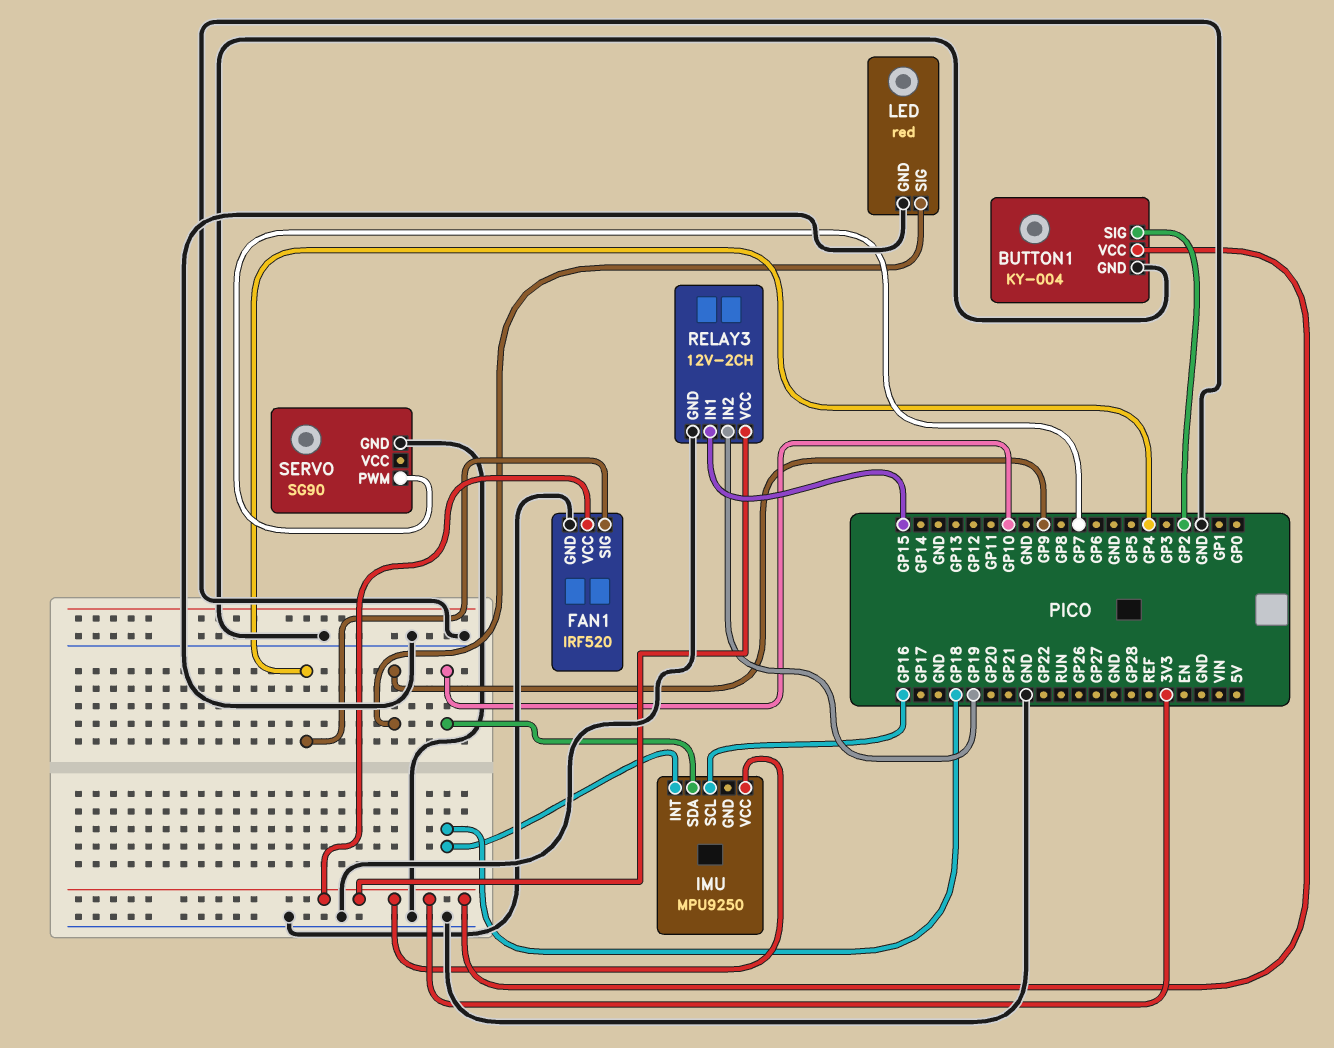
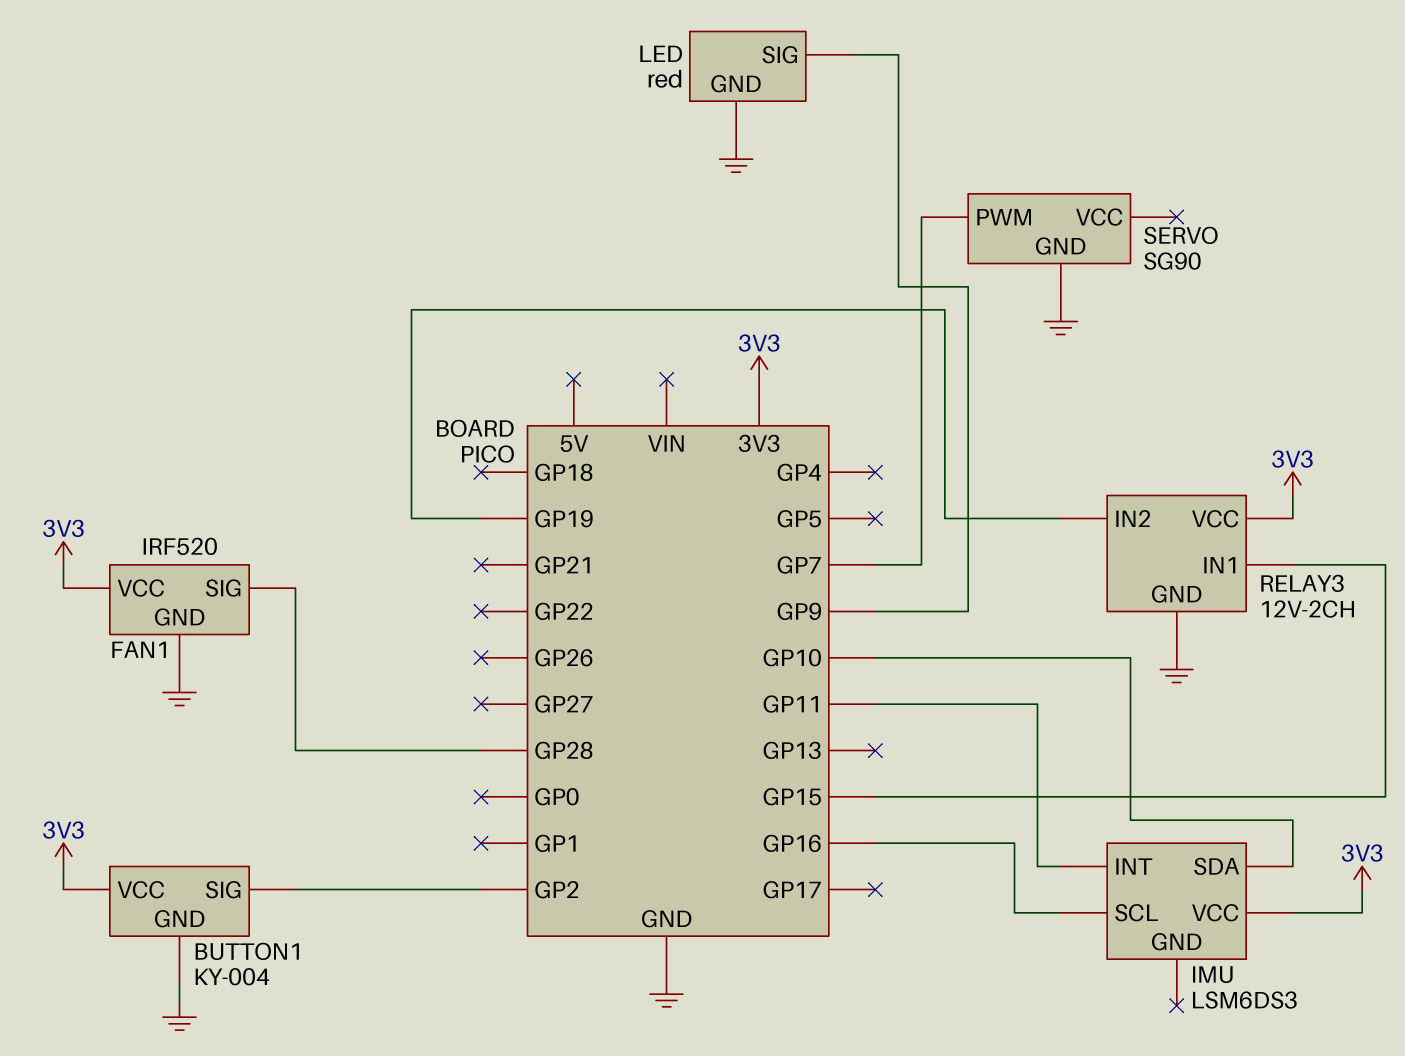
FAN1 pin SIG: GP4 -> GP28
IMU: MPU9250 -> LSM6DS3
IMU pin INT: GP18 -> GP11

